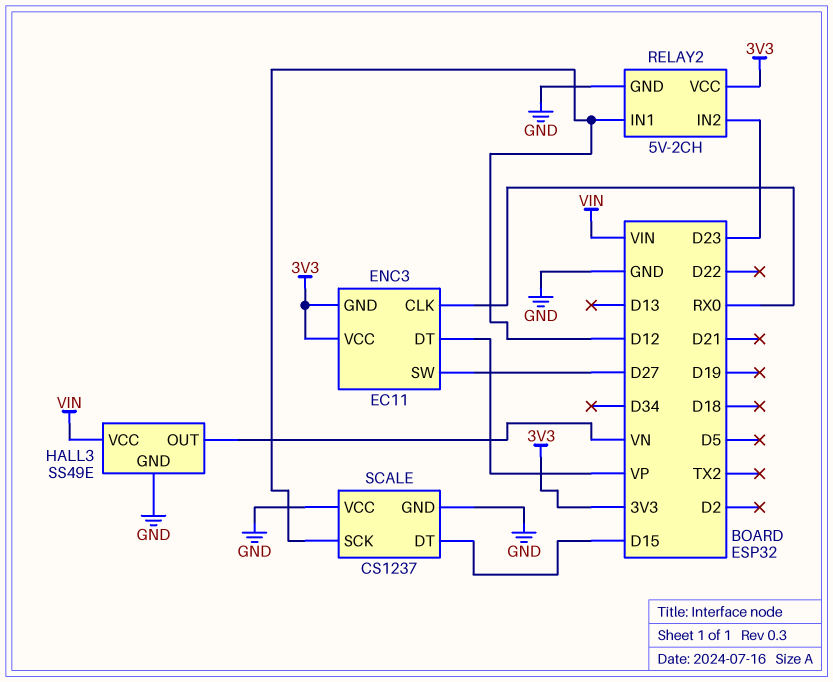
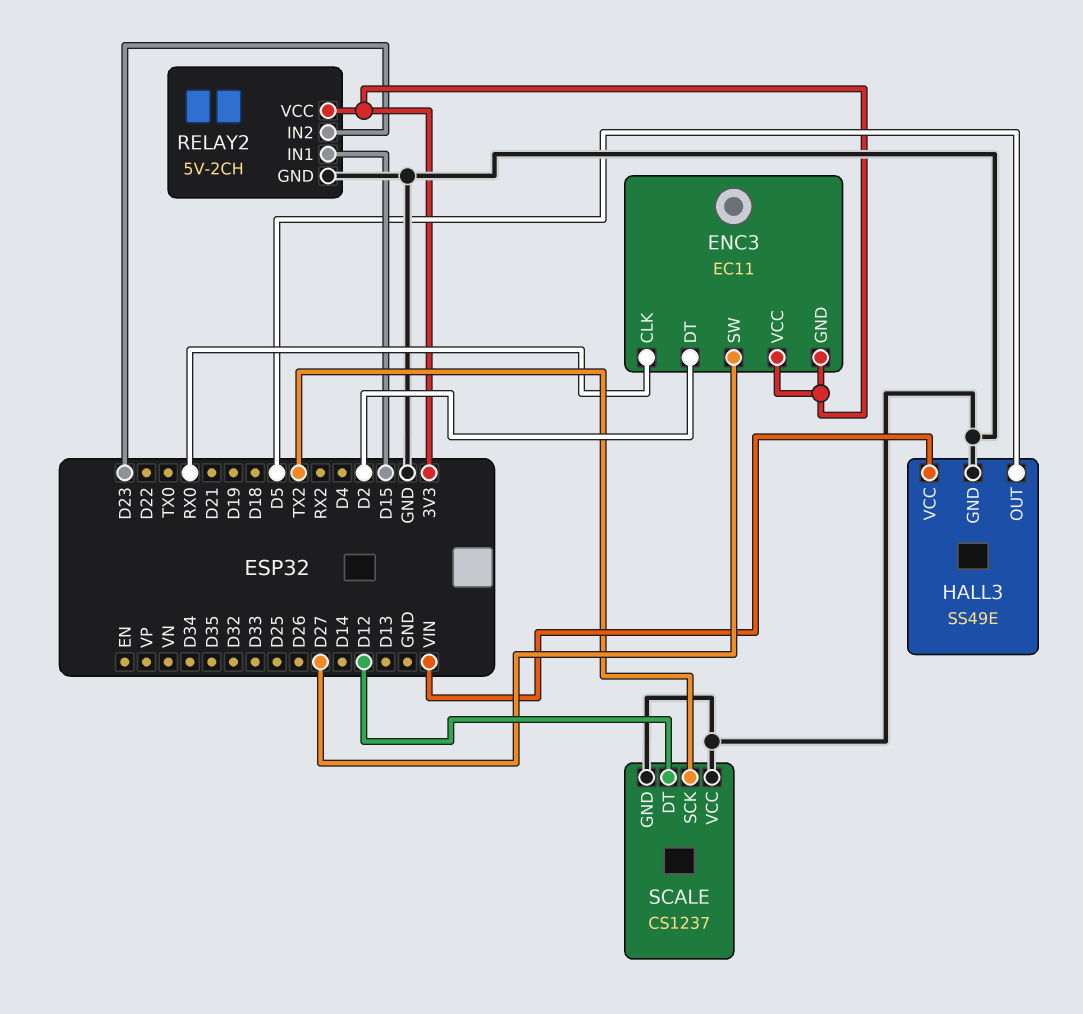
ENC3 pin DT: VP -> D2
HALL3 pin OUT: VN -> D5
RELAY2 pin IN1: D12 -> D15
SCALE pin DT: D15 -> D12
SCALE pin SCK: D12 -> TX2

